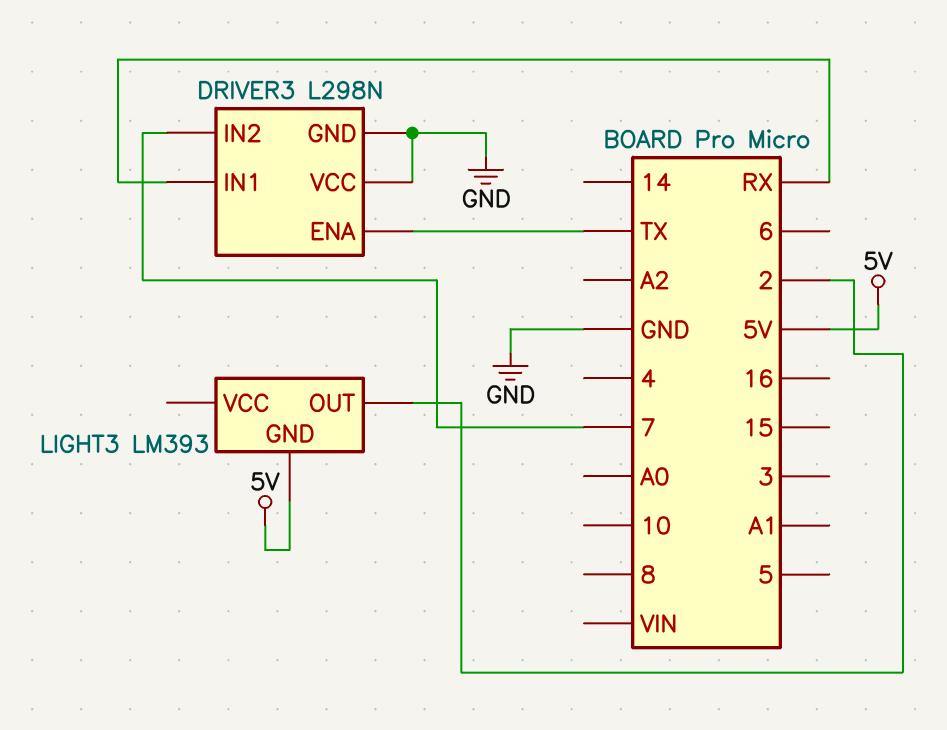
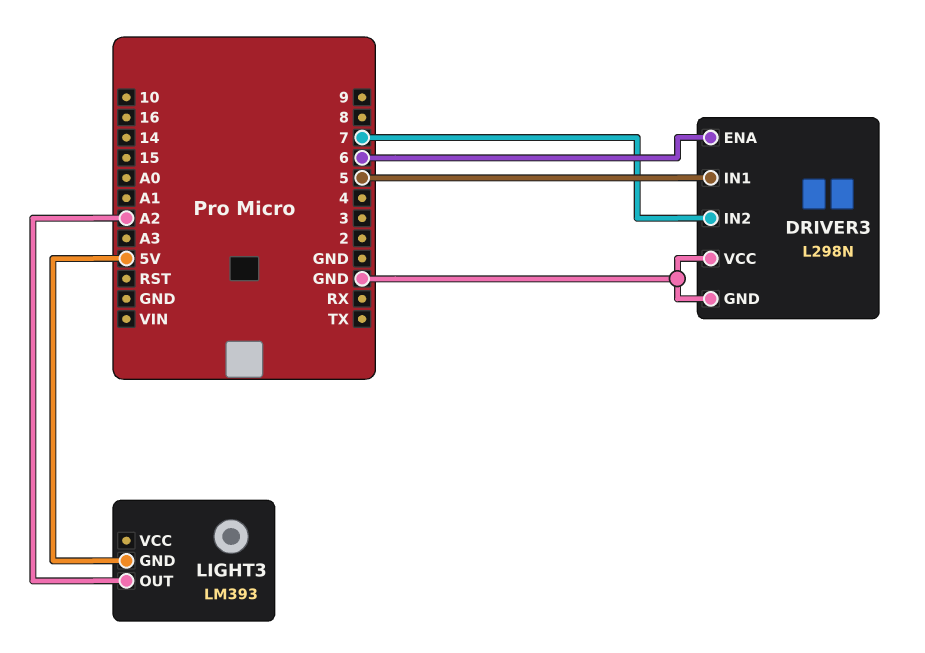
DRIVER3 pin ENA: TX -> 6
DRIVER3 pin IN1: RX -> 5
LIGHT3 pin OUT: 2 -> A2

